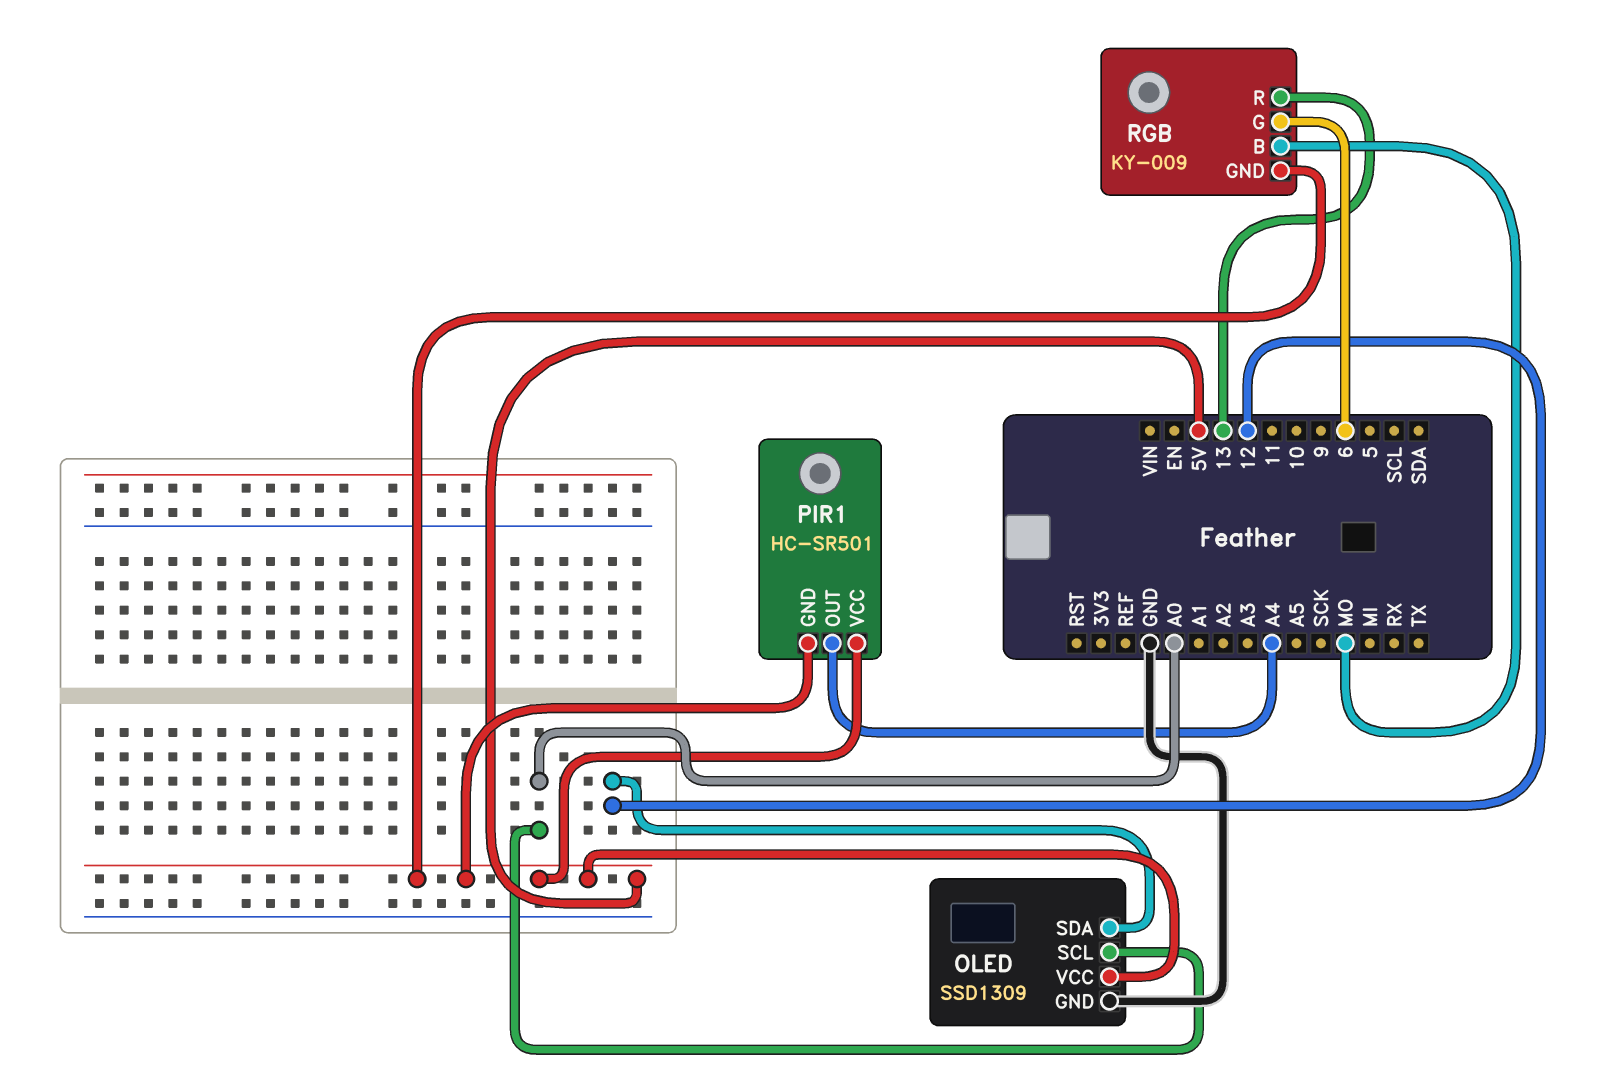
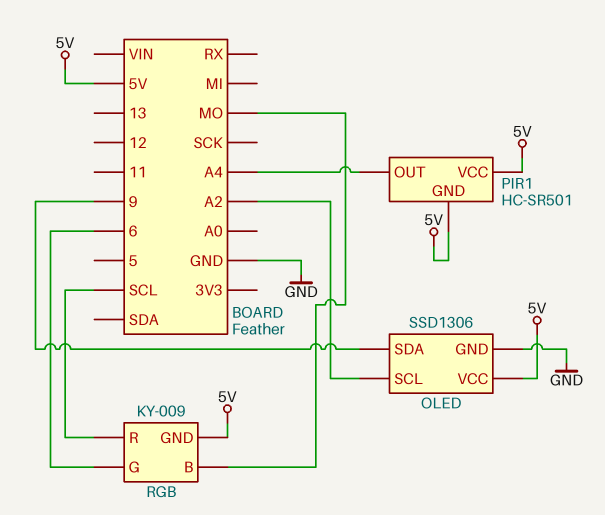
OLED: SSD1309 -> SSD1306
OLED pin SCL: A0 -> A2
OLED pin SDA: 12 -> 9
RGB pin R: 13 -> SCL

